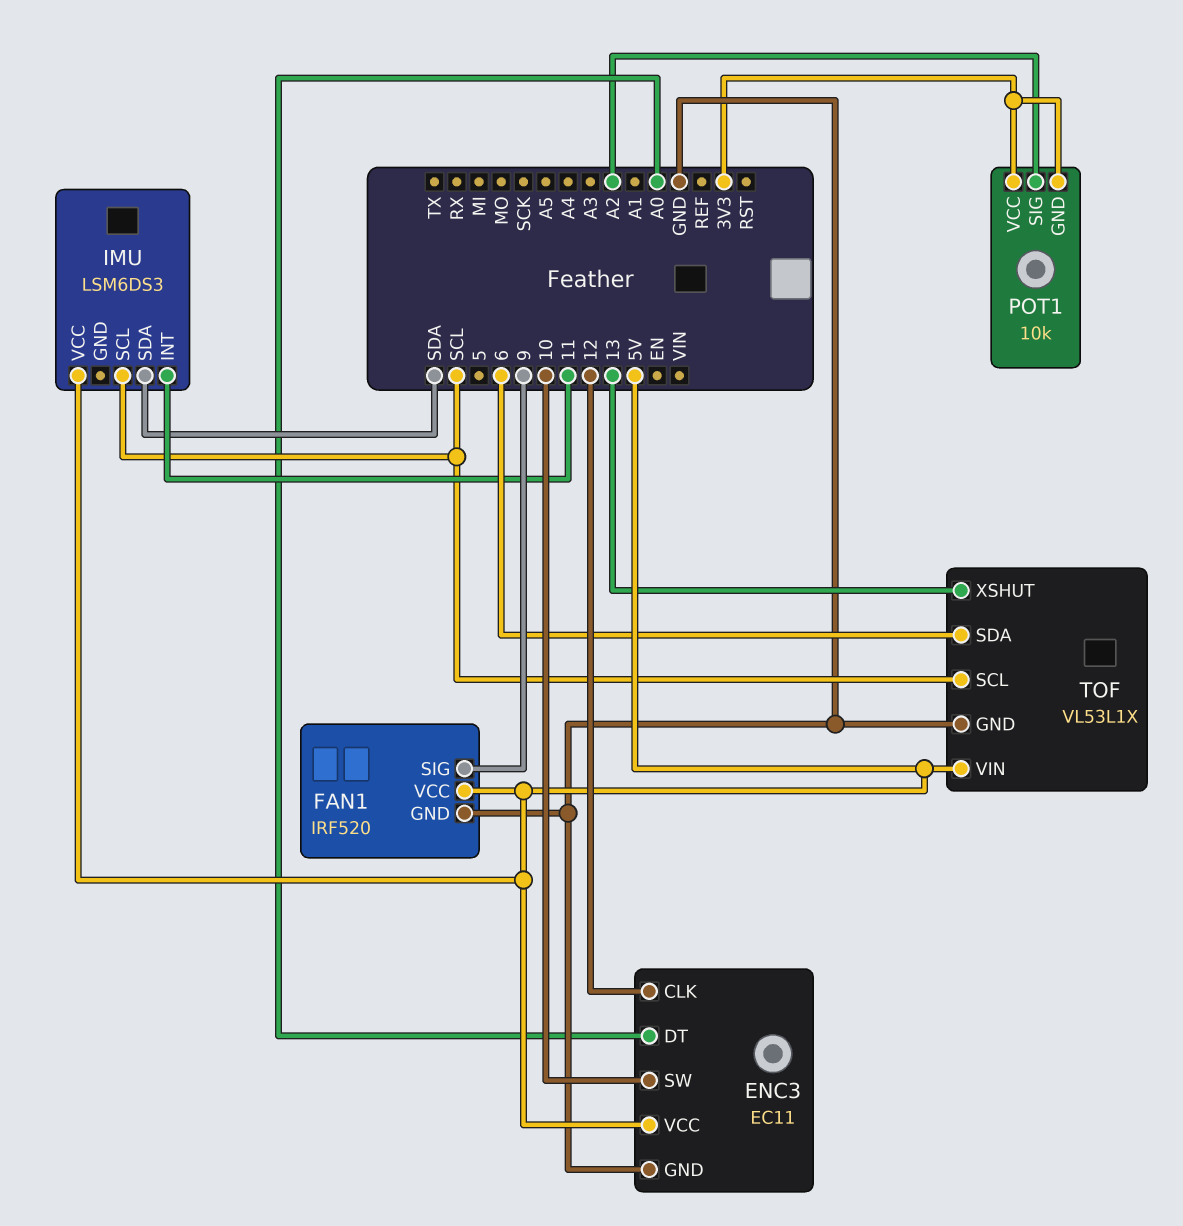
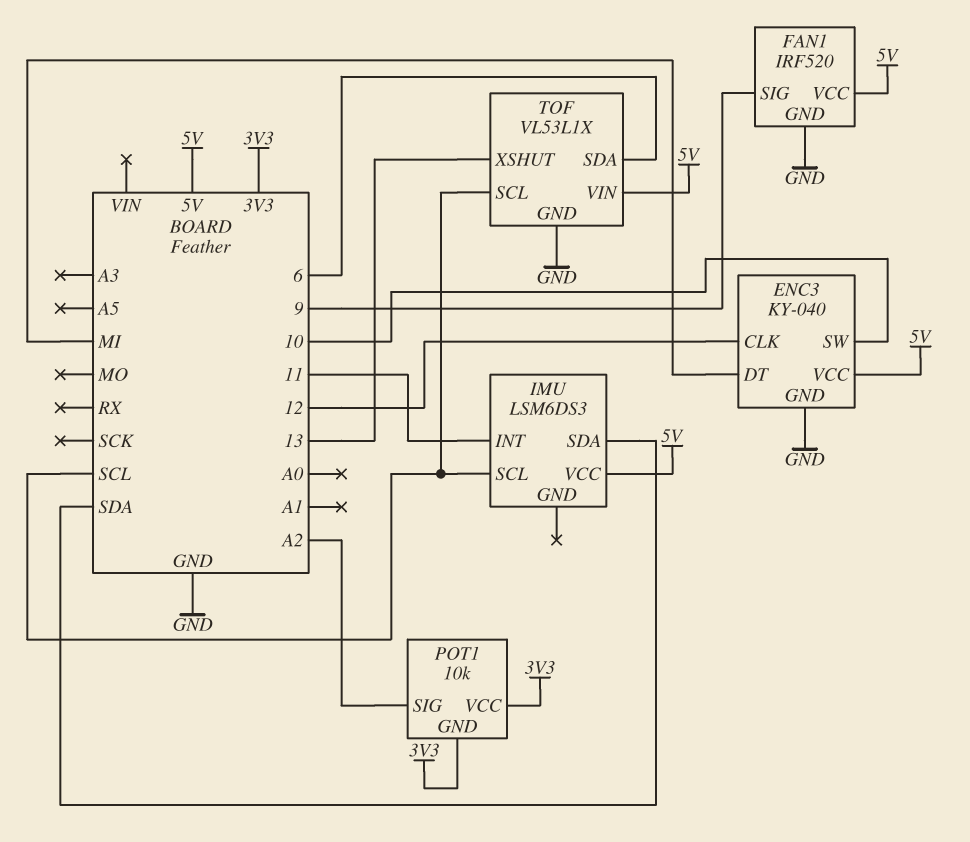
ENC3: EC11 -> KY-040
ENC3 pin DT: A0 -> MI

